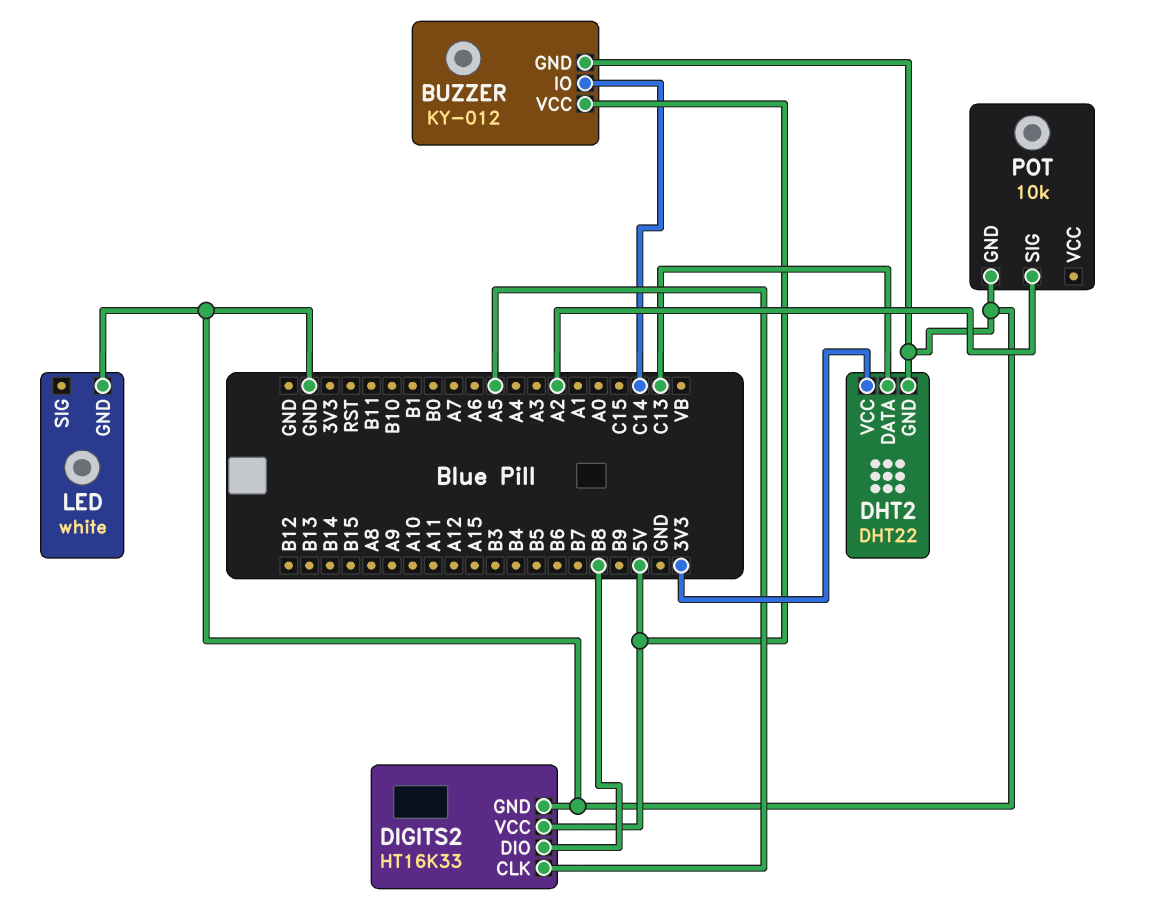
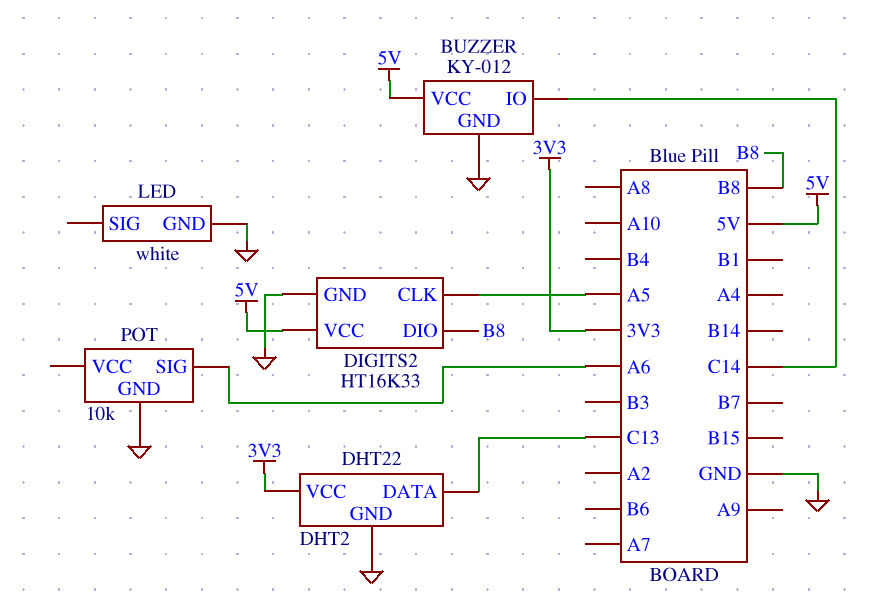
POT pin SIG: A2 -> A6

